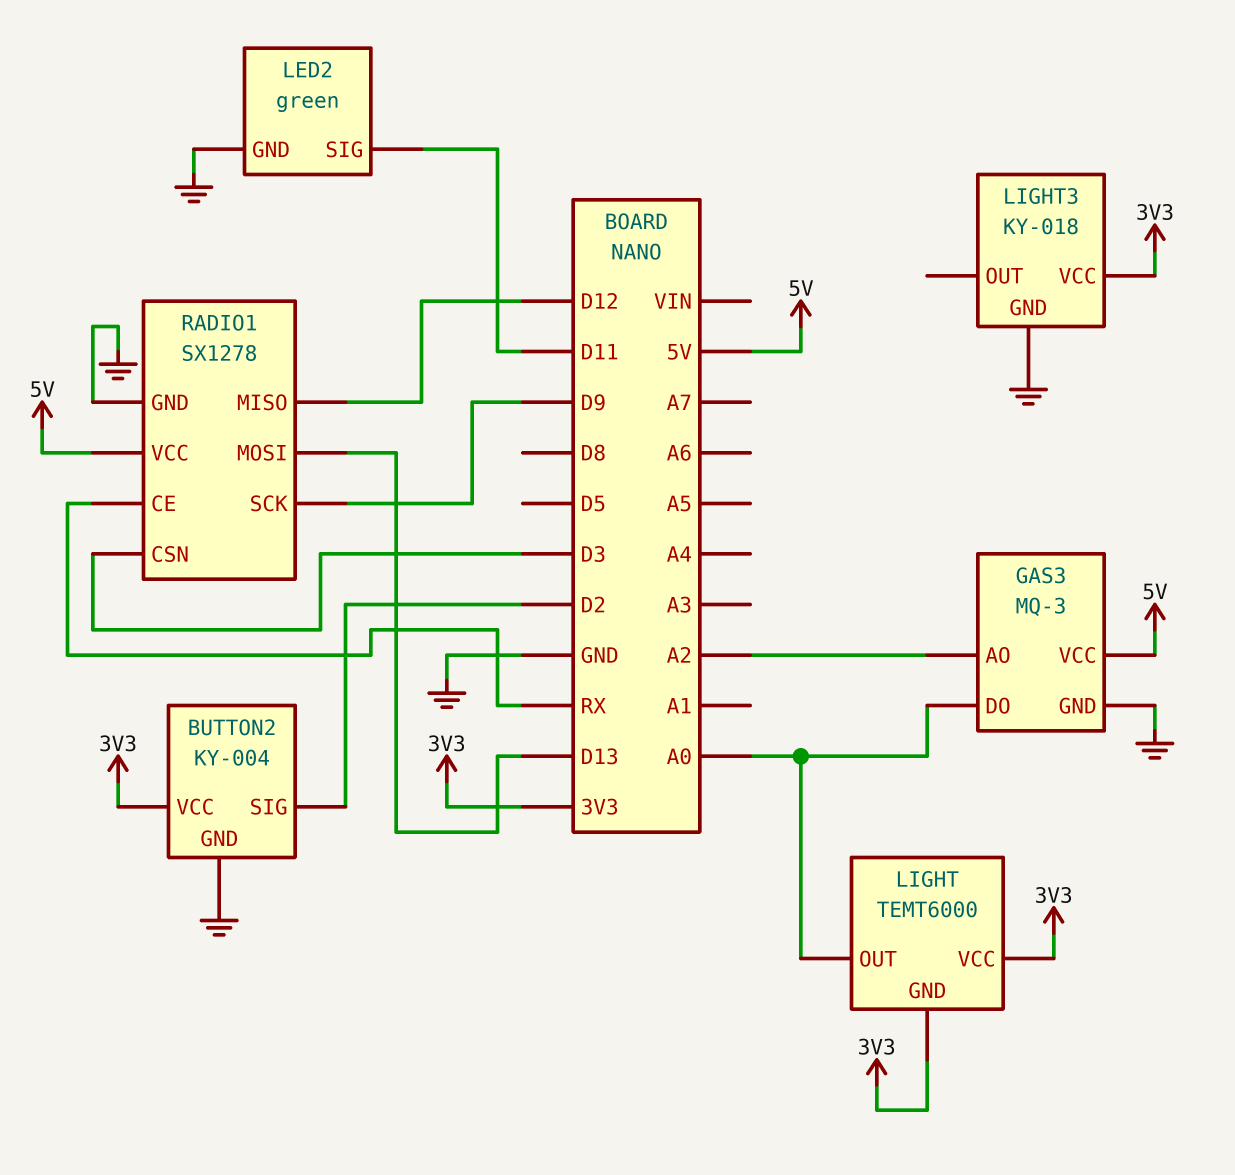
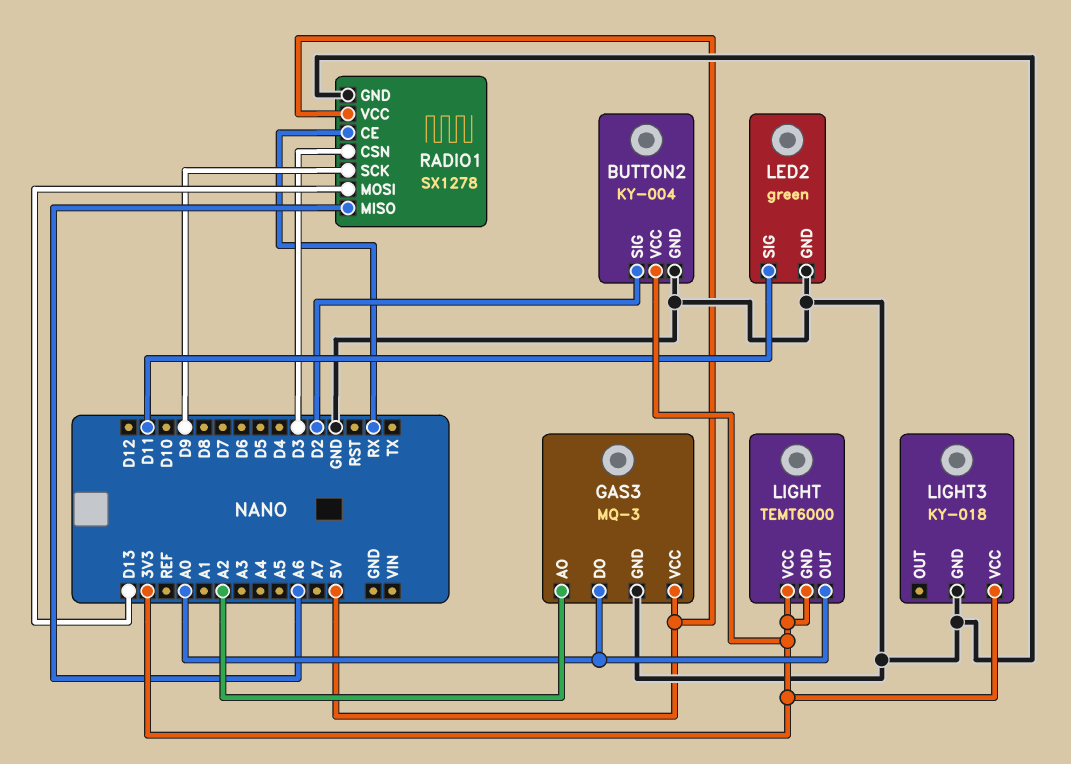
RADIO1 pin MISO: D12 -> A6

